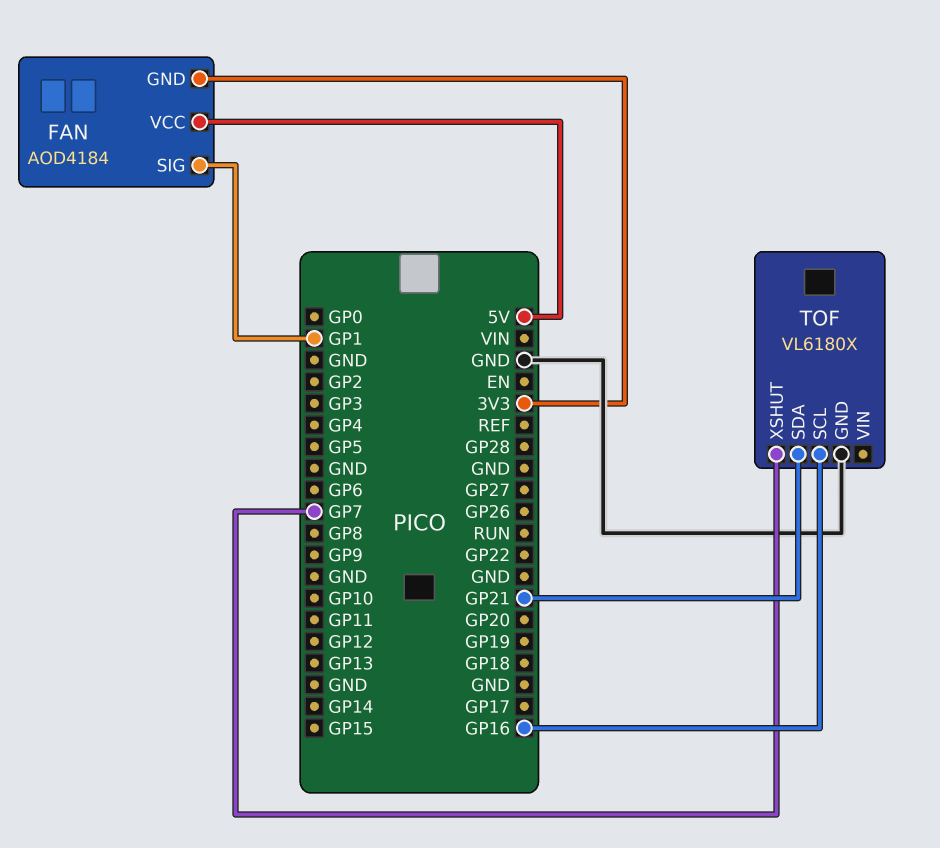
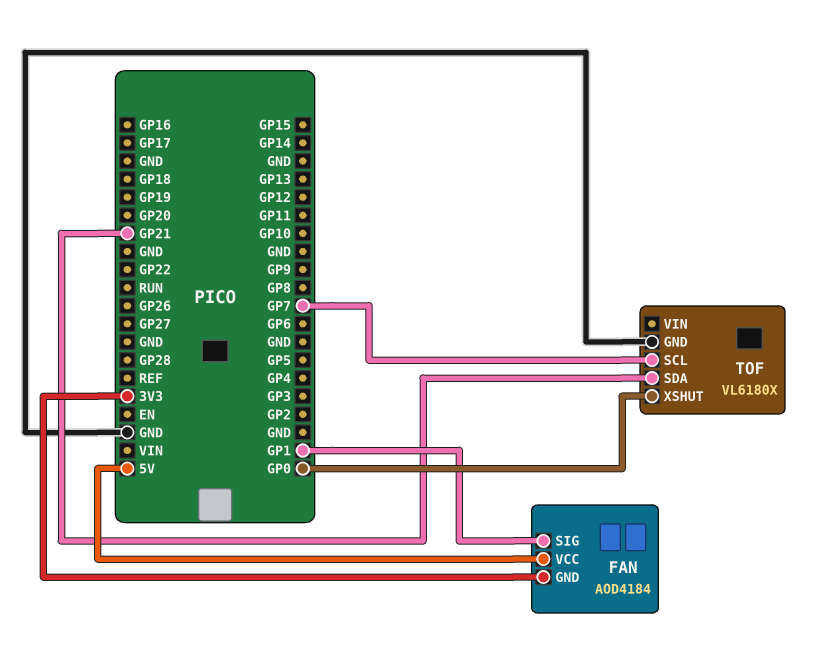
TOF pin SCL: GP16 -> GP7
TOF pin XSHUT: GP7 -> GP0

